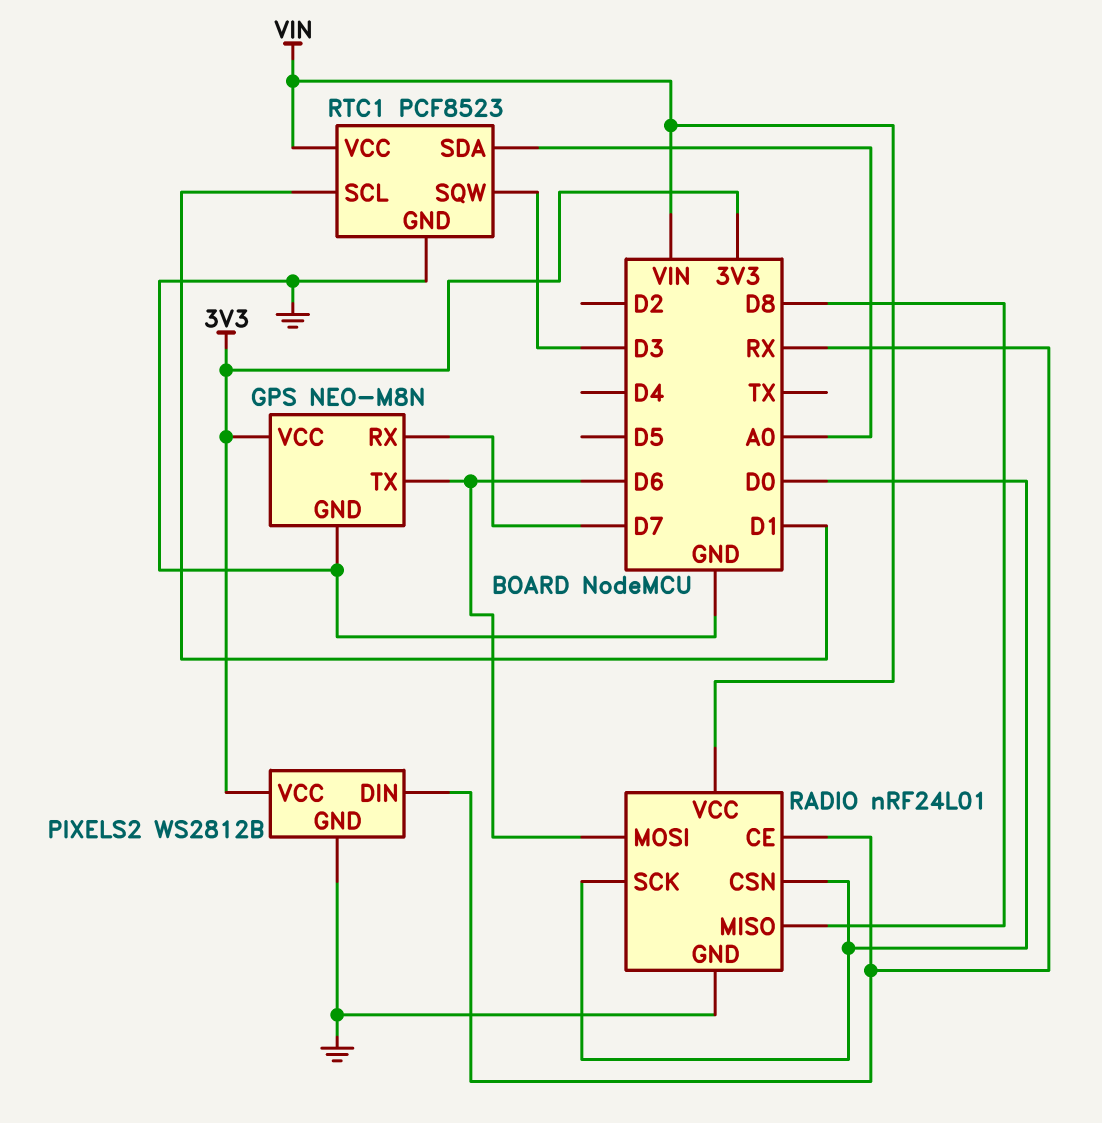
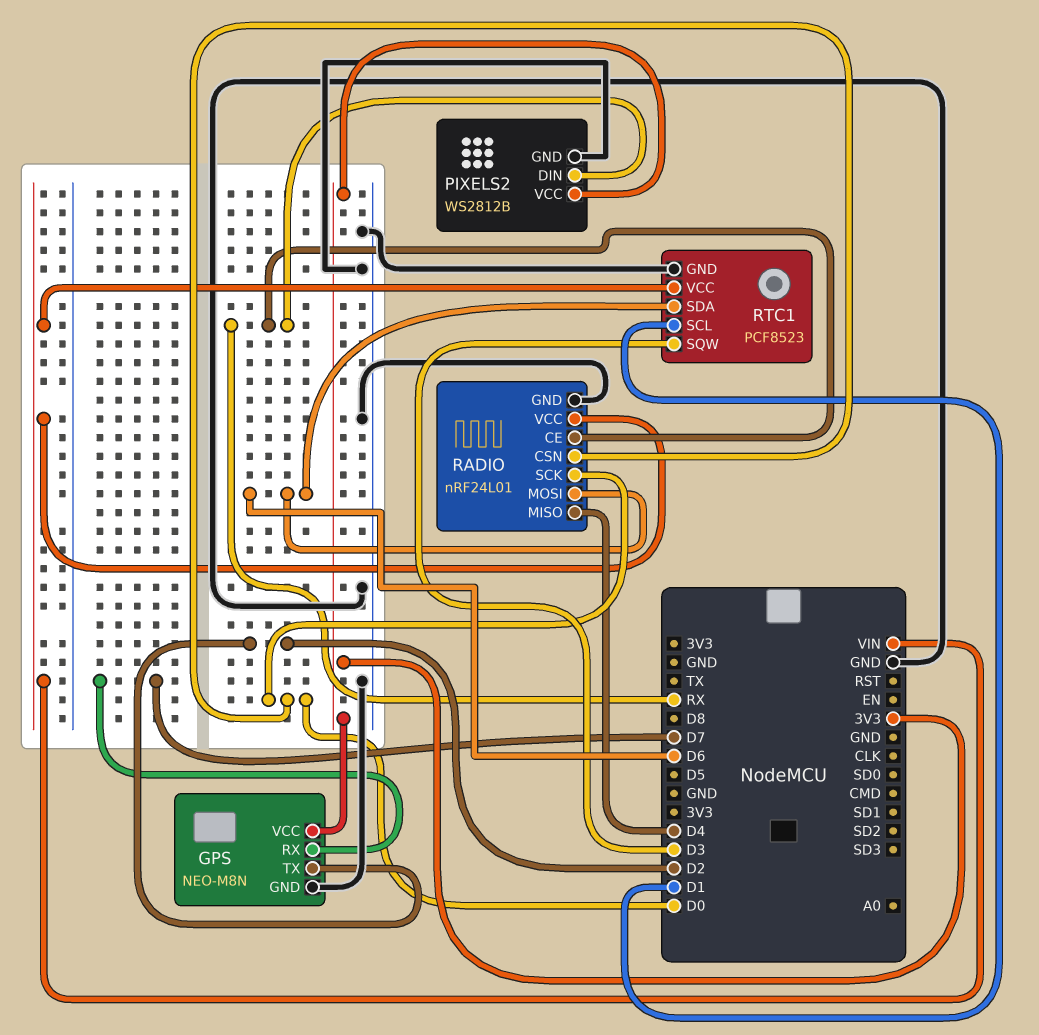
GPS pin TX: D6 -> D2
RADIO pin MISO: D8 -> D4
RTC1 pin SDA: A0 -> D6

